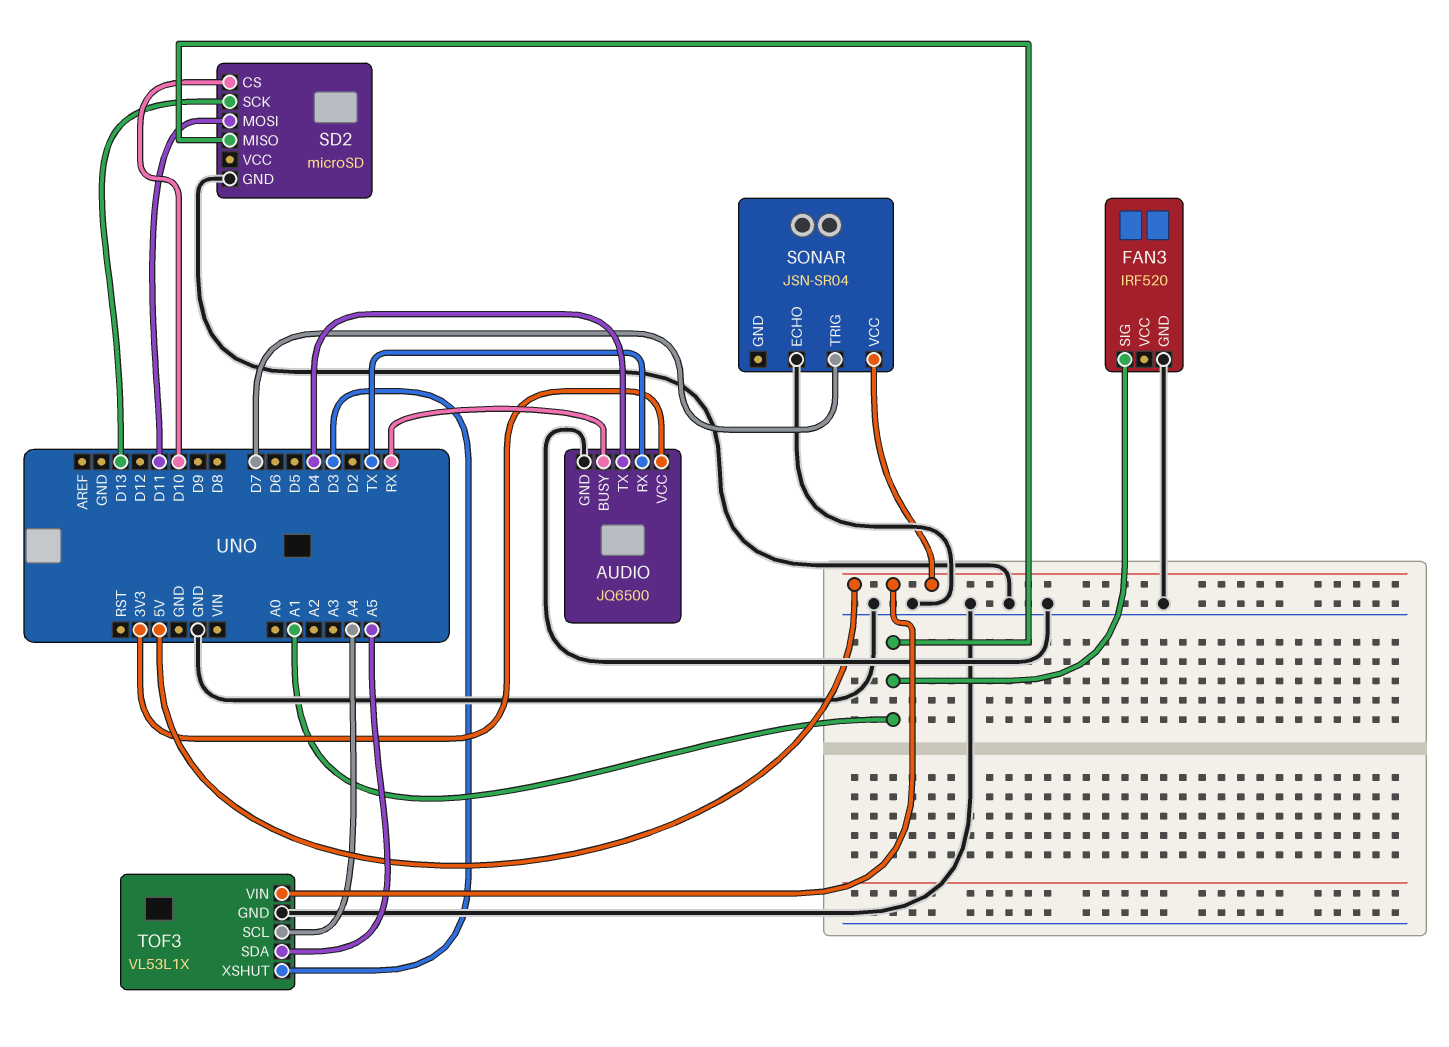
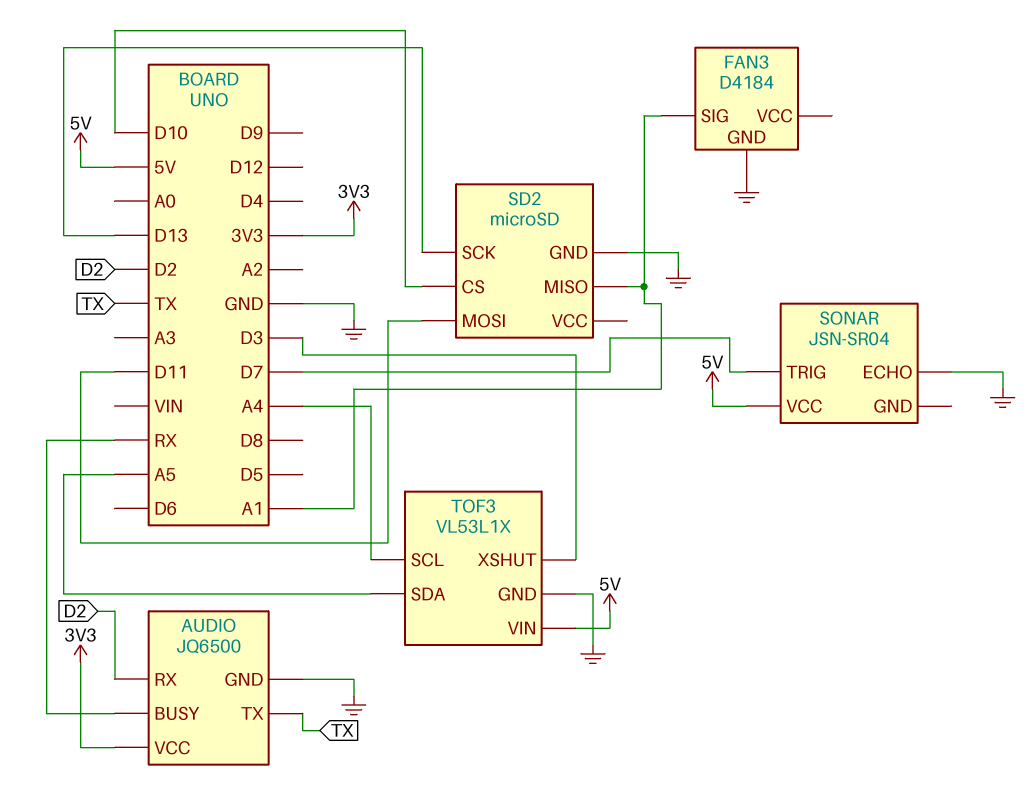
AUDIO pin RX: TX -> D2
AUDIO pin TX: D4 -> TX
FAN3: IRF520 -> D4184

